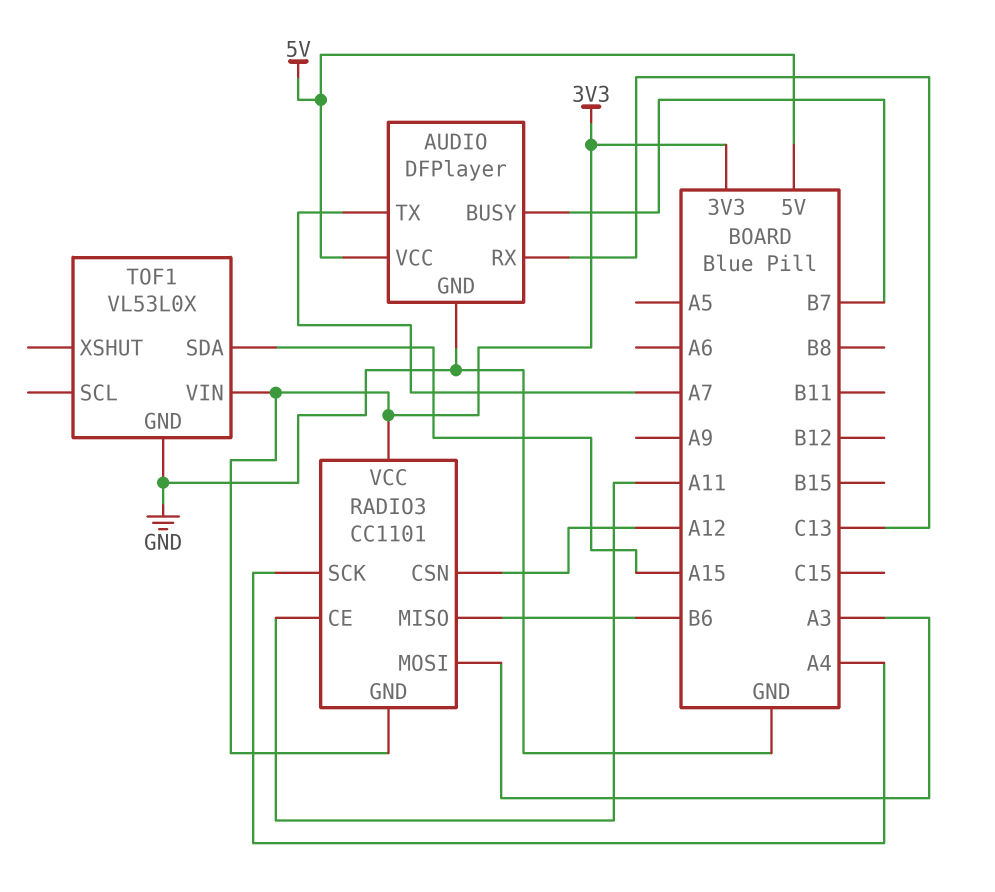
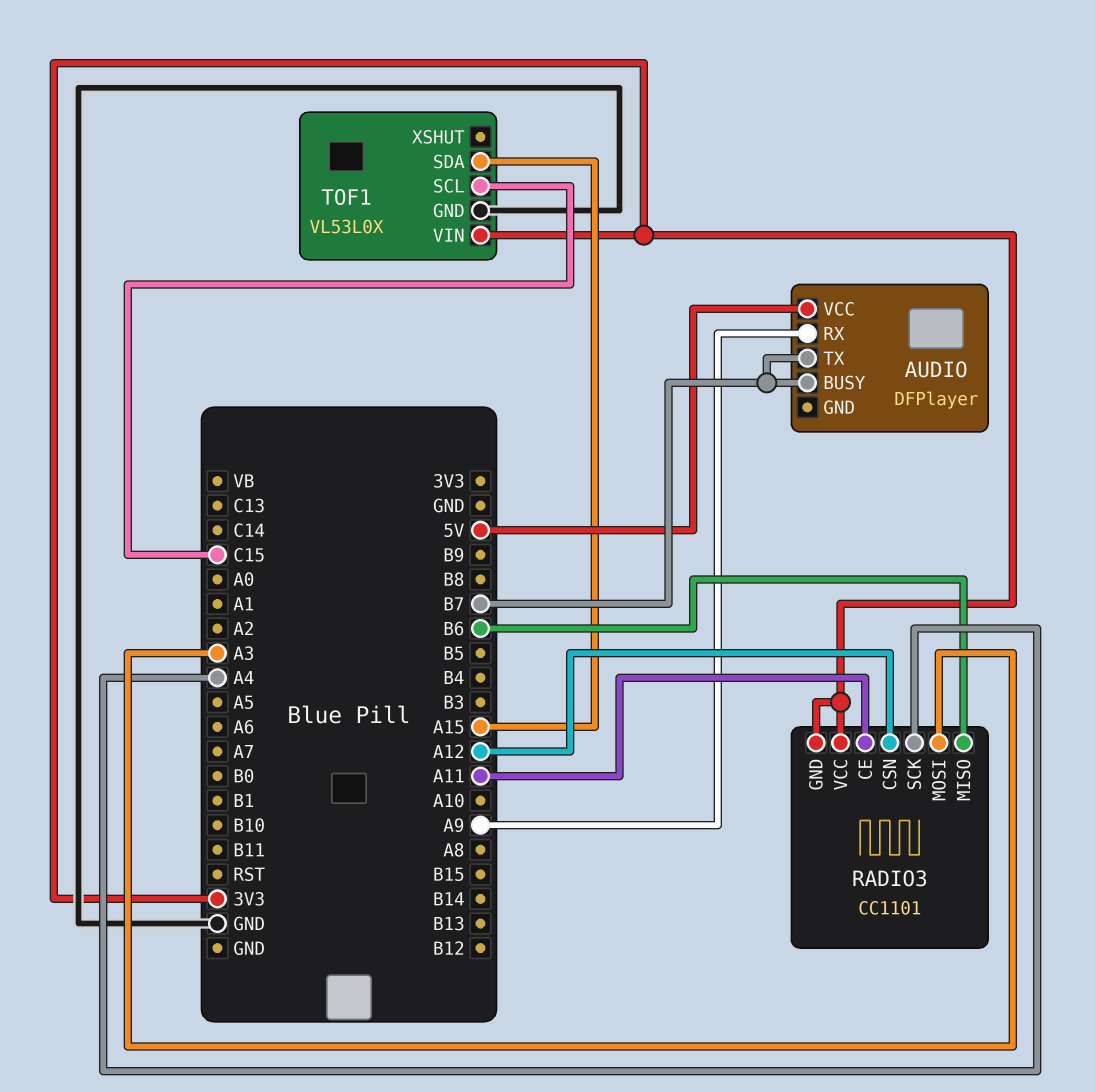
AUDIO pin GND: GND -> none
AUDIO pin RX: C13 -> A9
AUDIO pin TX: A7 -> B7
TOF1 pin SCL: none -> C15

